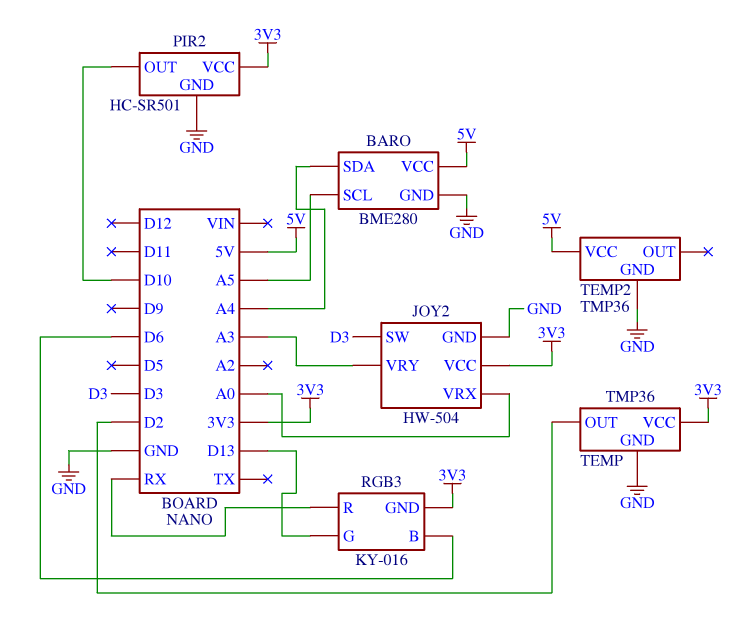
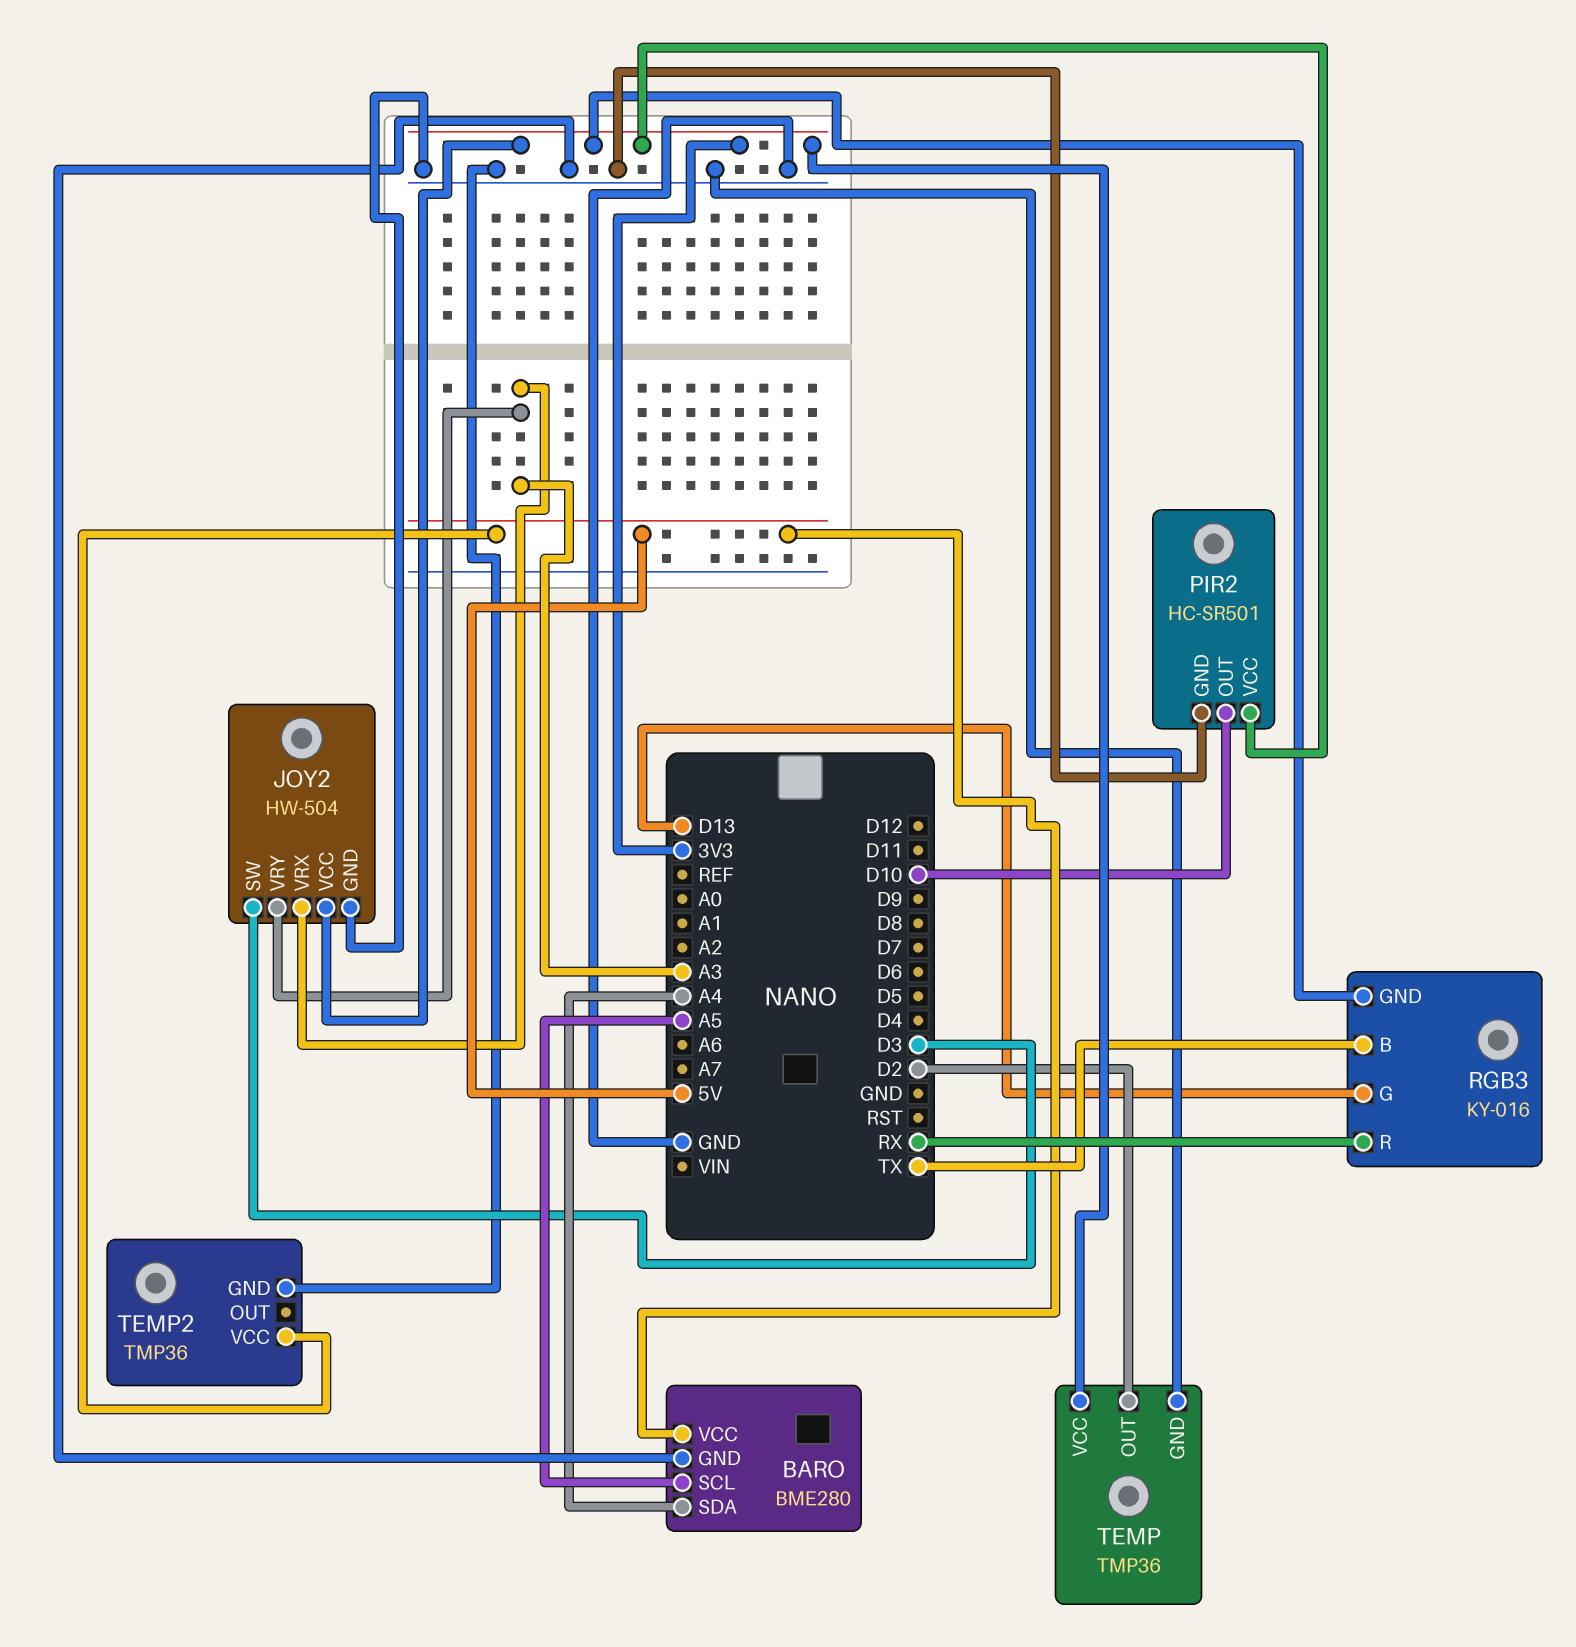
JOY2 pin VRX: A0 -> A3
RGB3 pin B: D6 -> TX

